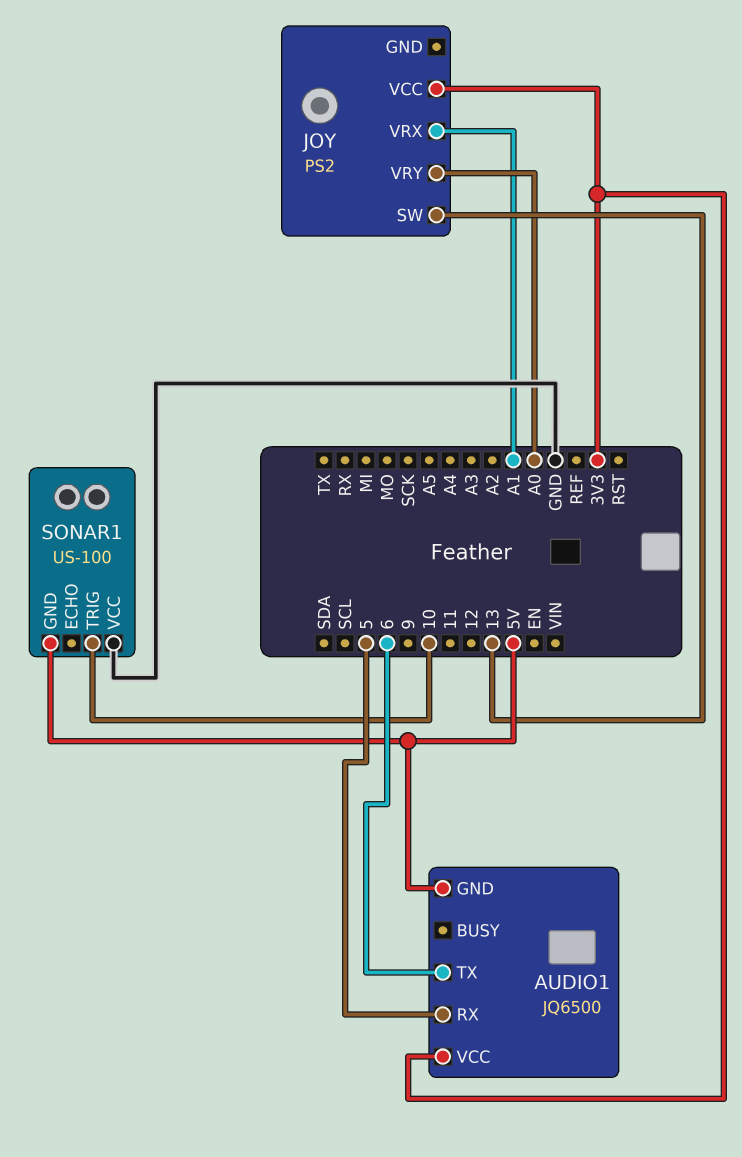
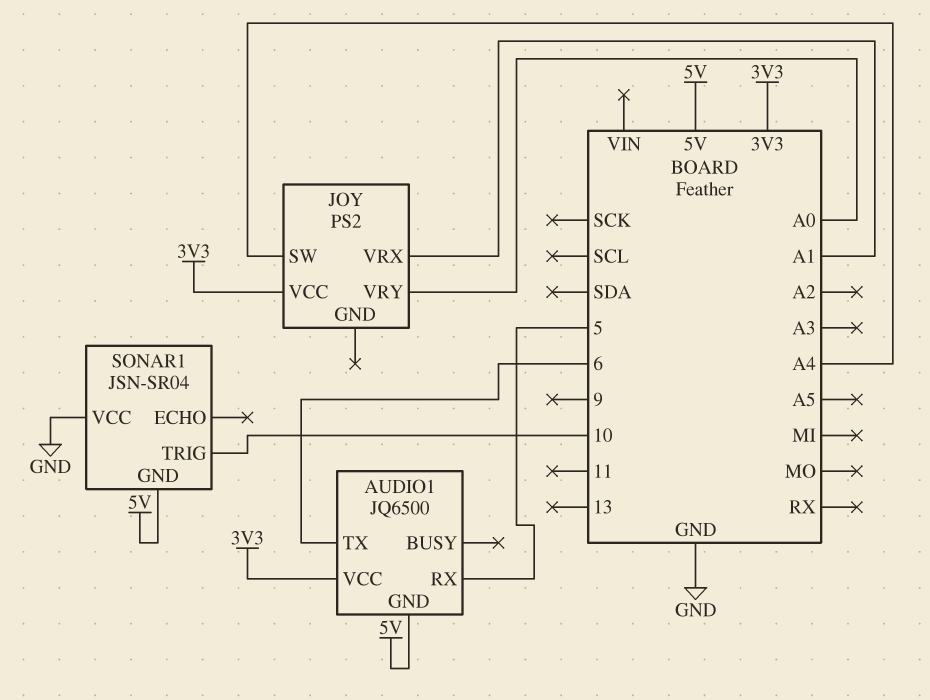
JOY pin SW: 13 -> A4
SONAR1: US-100 -> JSN-SR04

